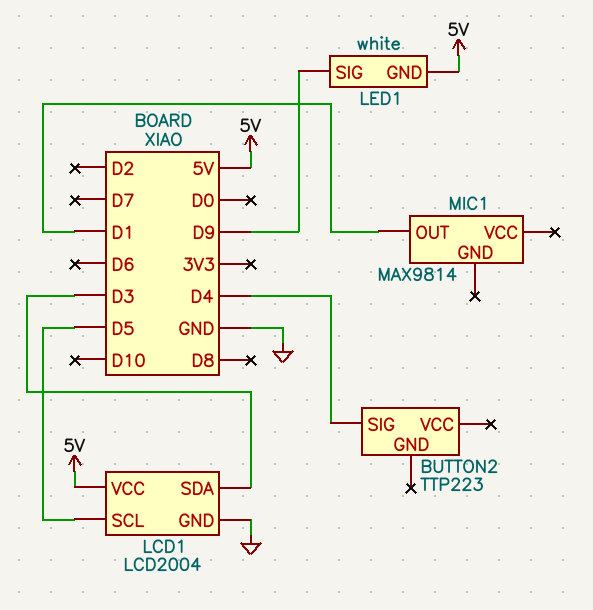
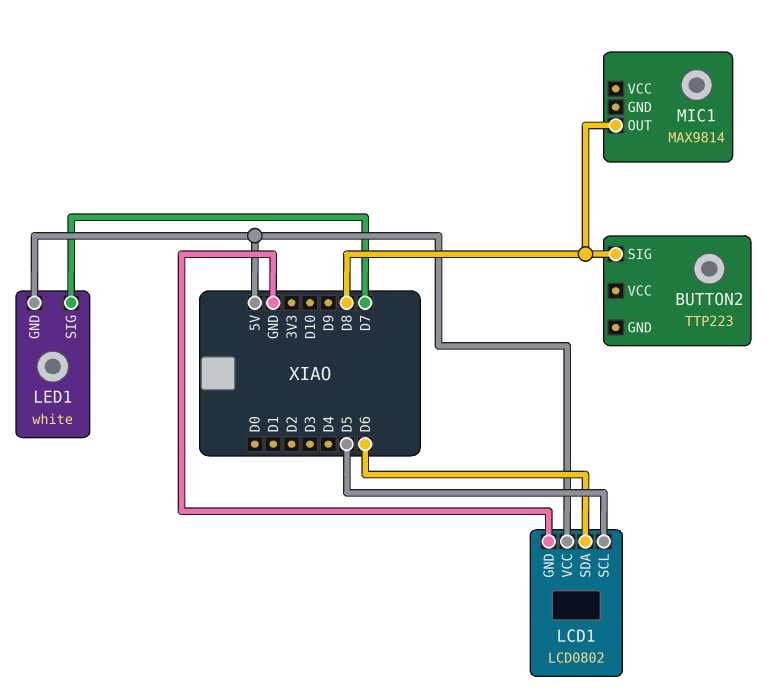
BUTTON2 pin SIG: D4 -> D8
LCD1: LCD2004 -> LCD0802
LCD1 pin SDA: D3 -> D6
LED1 pin SIG: D9 -> D7
MIC1 pin OUT: D1 -> D8

